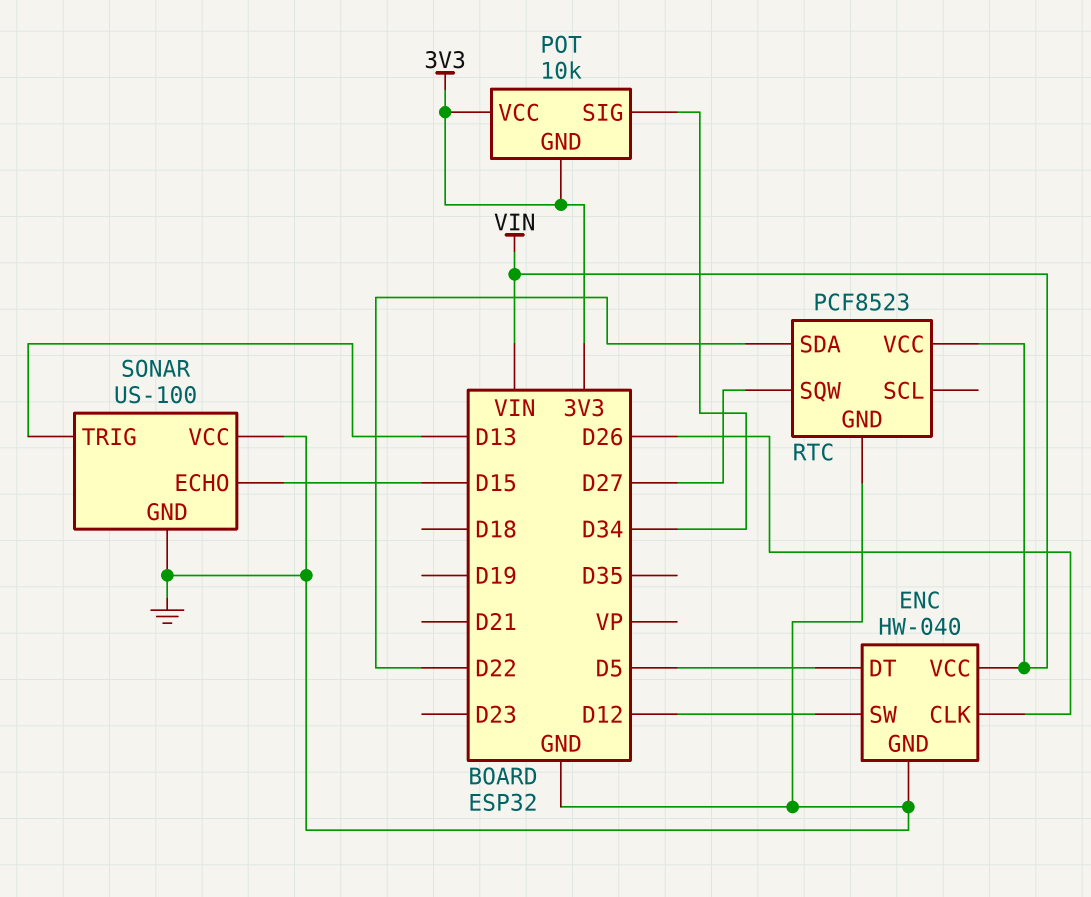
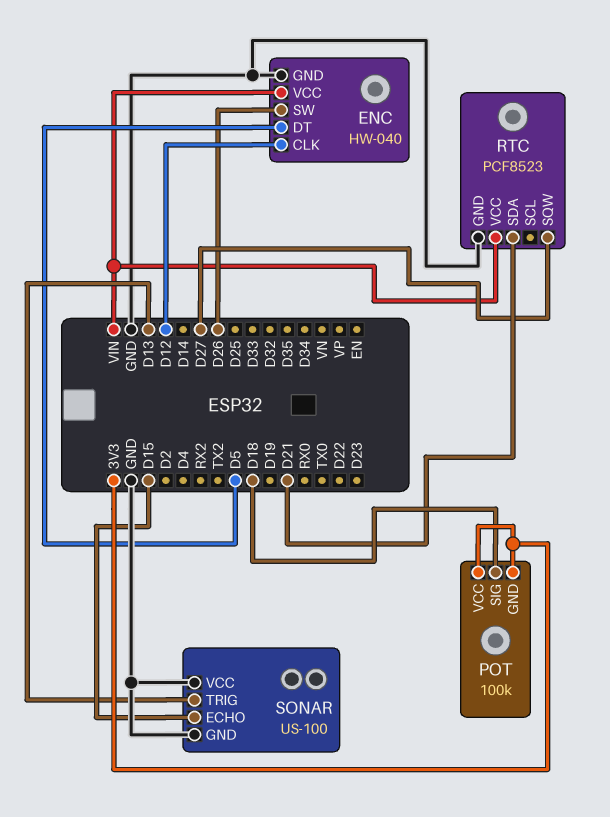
ENC pin CLK: D26 -> D12
ENC pin SW: D12 -> D26
POT: 10k -> 100k
POT pin SIG: D34 -> D18
RTC pin SDA: D22 -> D21

